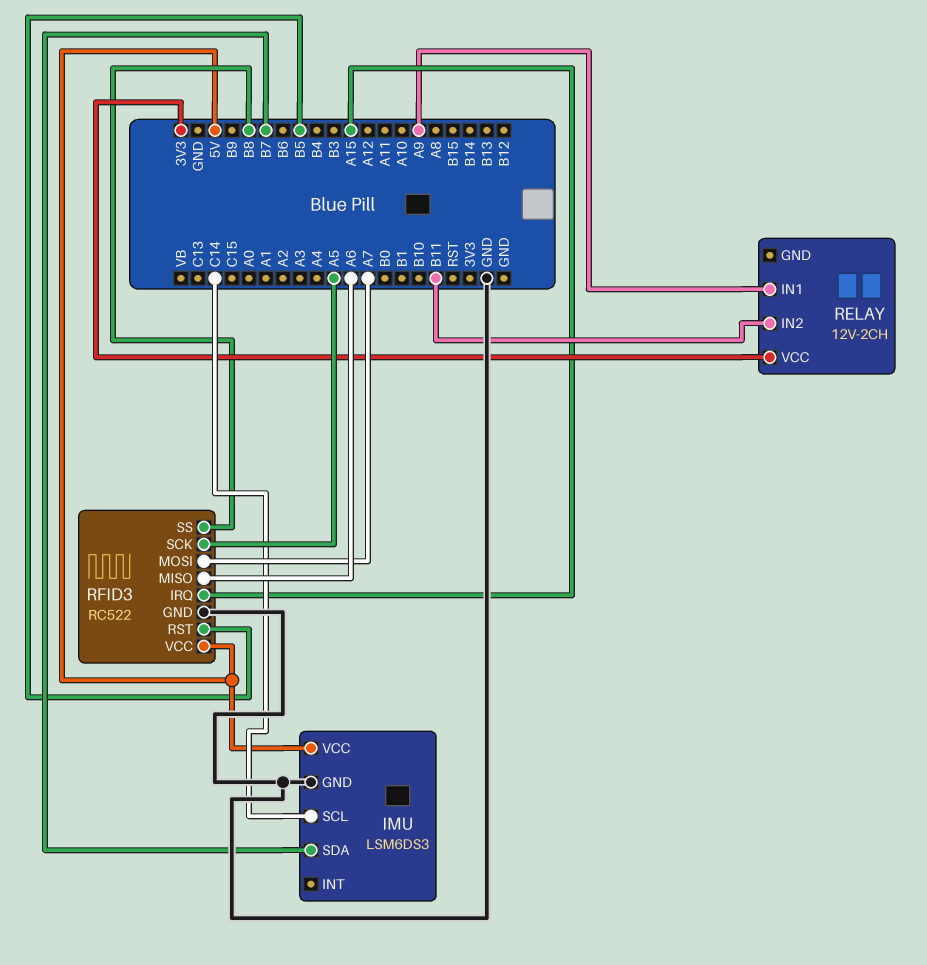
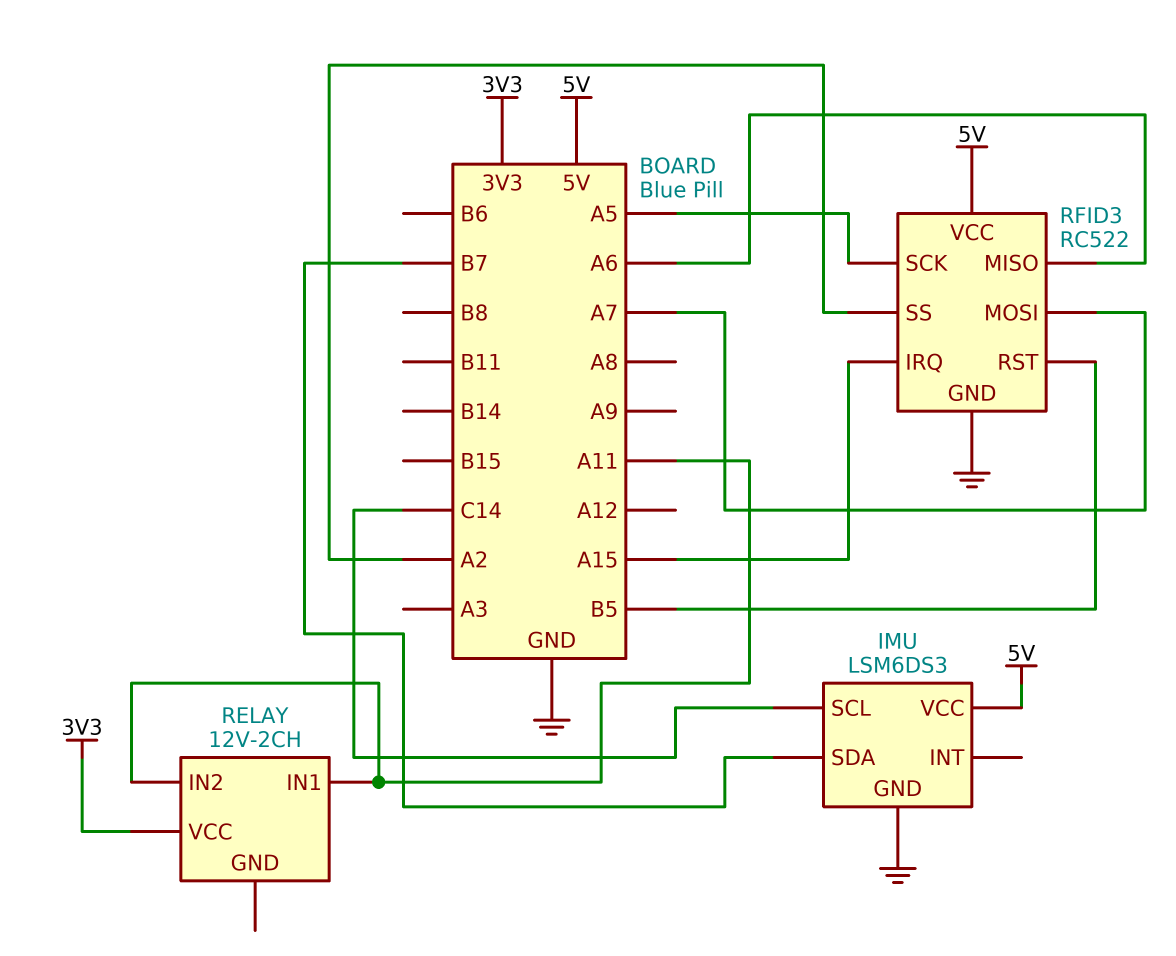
RELAY pin IN1: A9 -> A11
RELAY pin IN2: B11 -> A11
RFID3 pin SS: B8 -> A2

